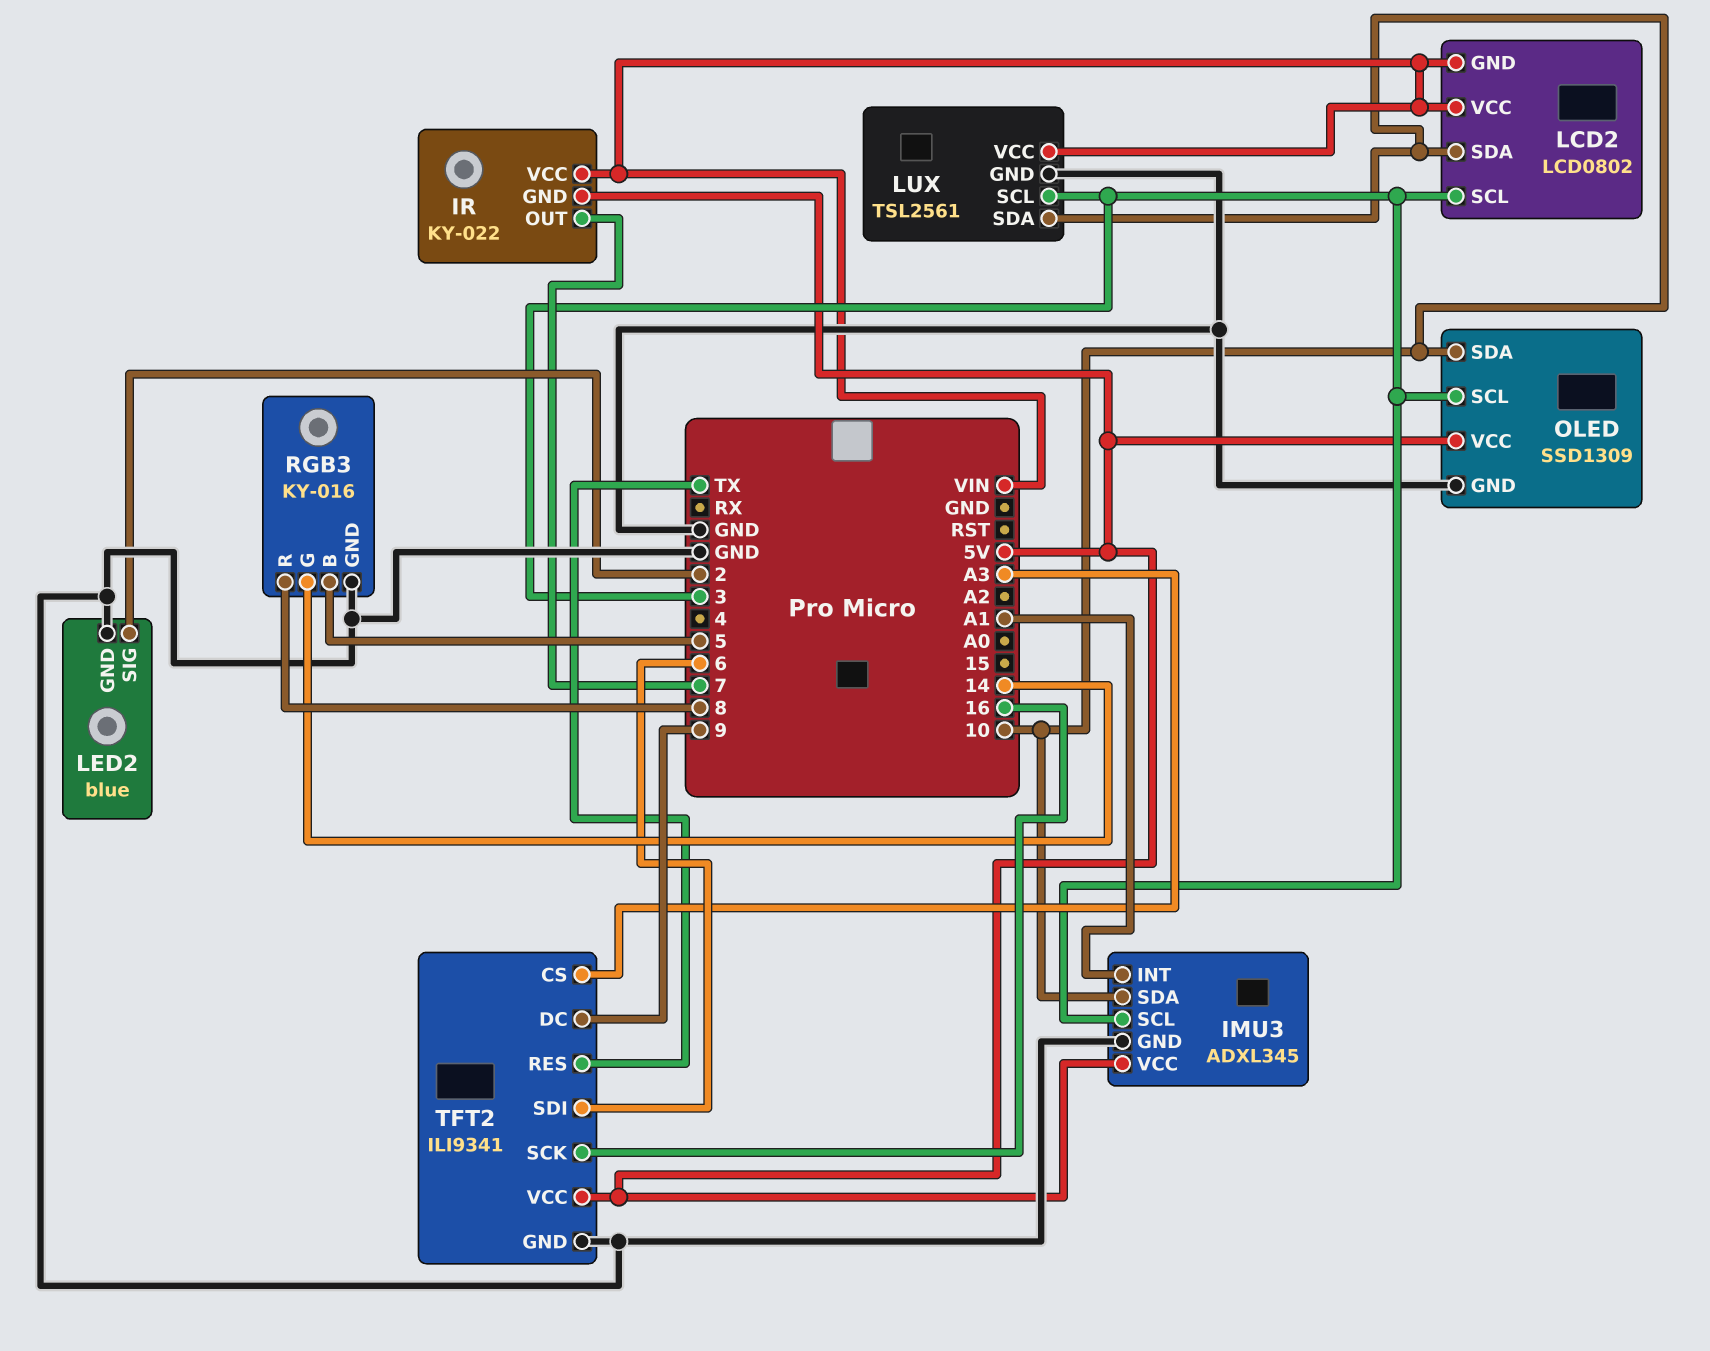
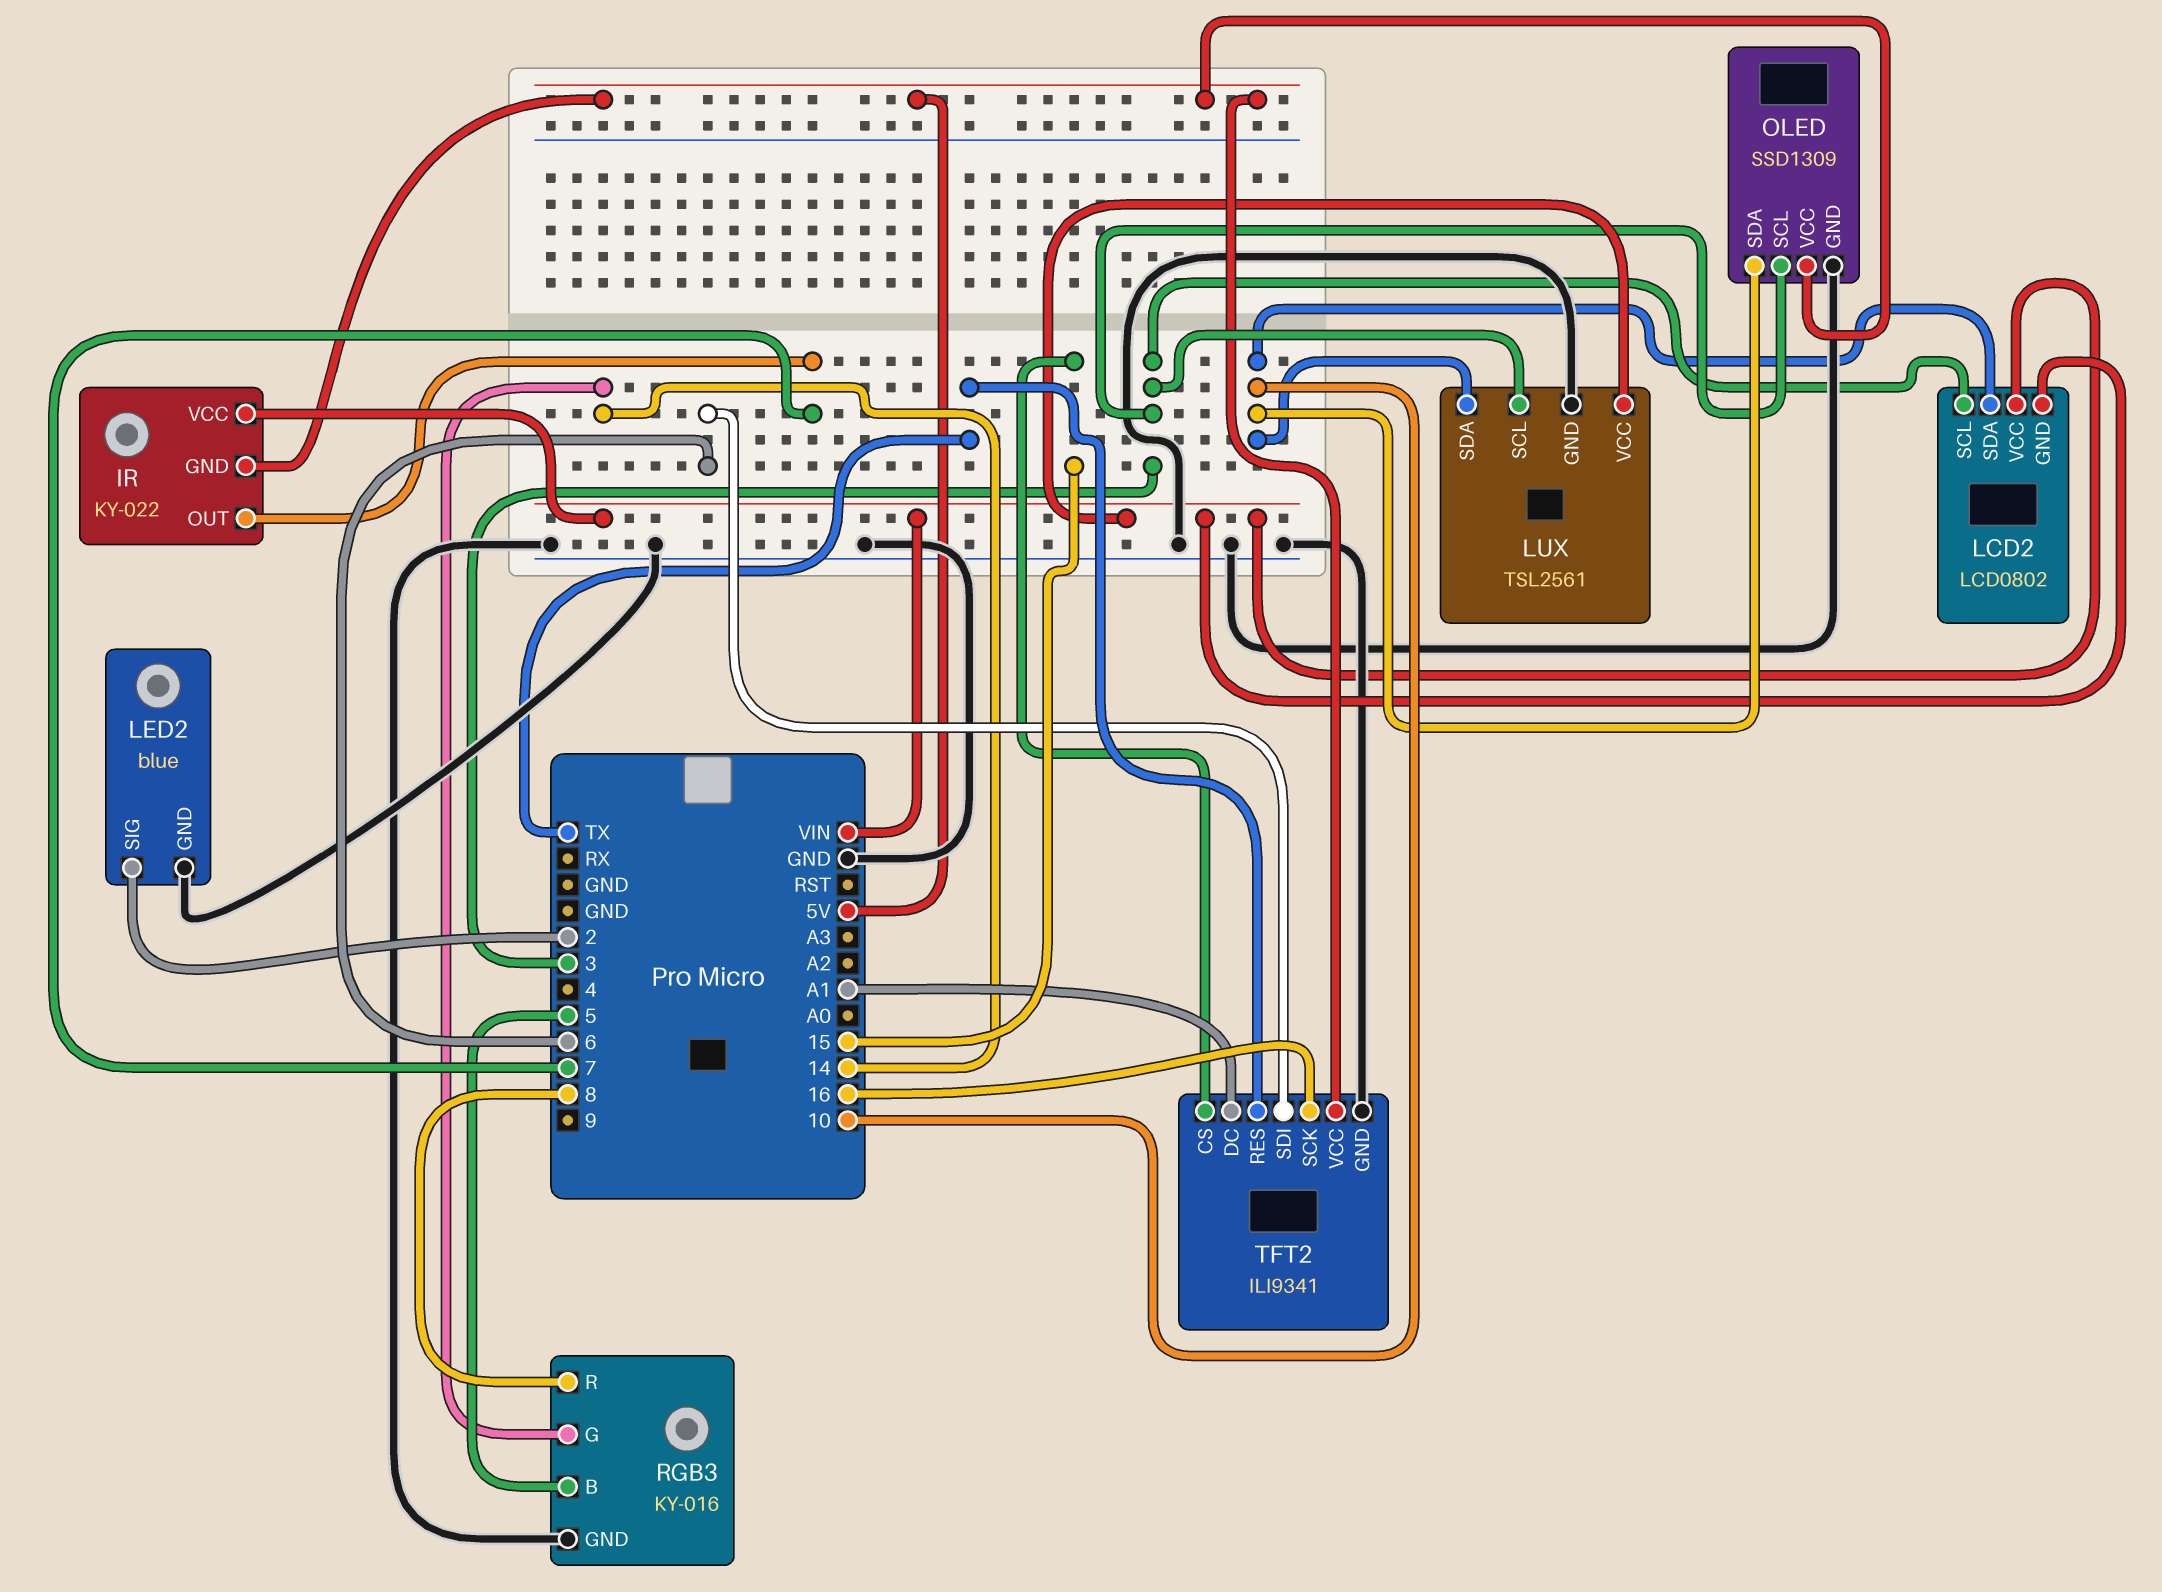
IMU3: ADXL345 -> none
IMU3 pin GND: GND -> none
IMU3 pin INT: A1 -> none
IMU3 pin SCL: 3 -> none
IMU3 pin SDA: 10 -> none
IMU3 pin VCC: 5V -> none
TFT2 pin CS: A3 -> 15
TFT2 pin DC: 9 -> A1

